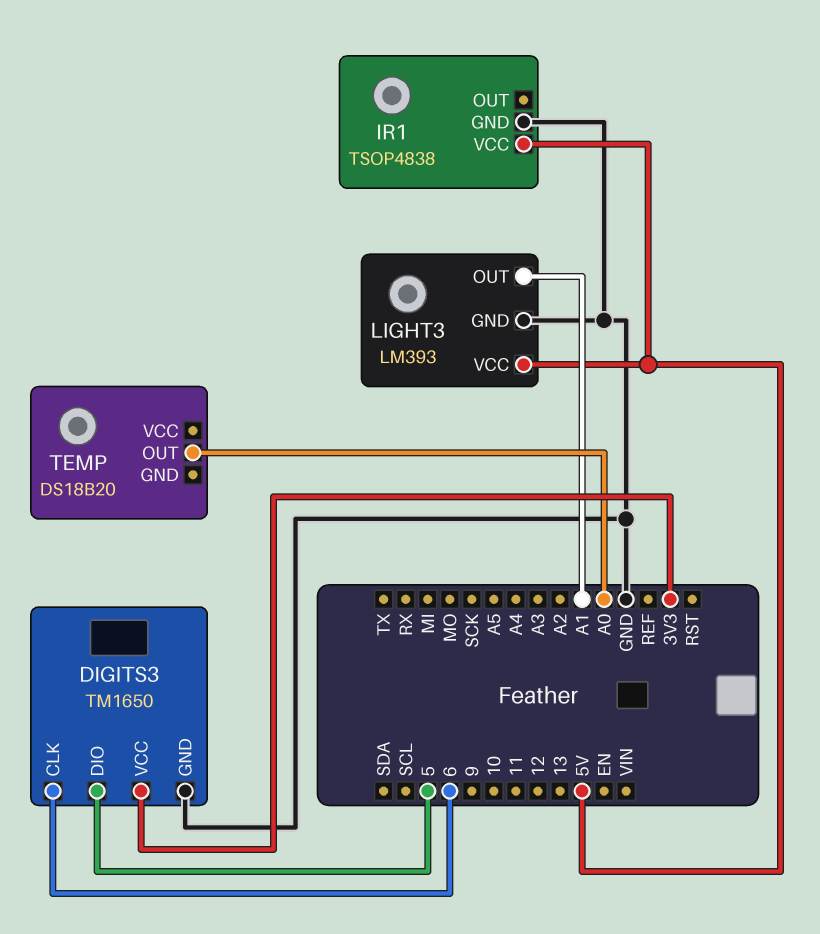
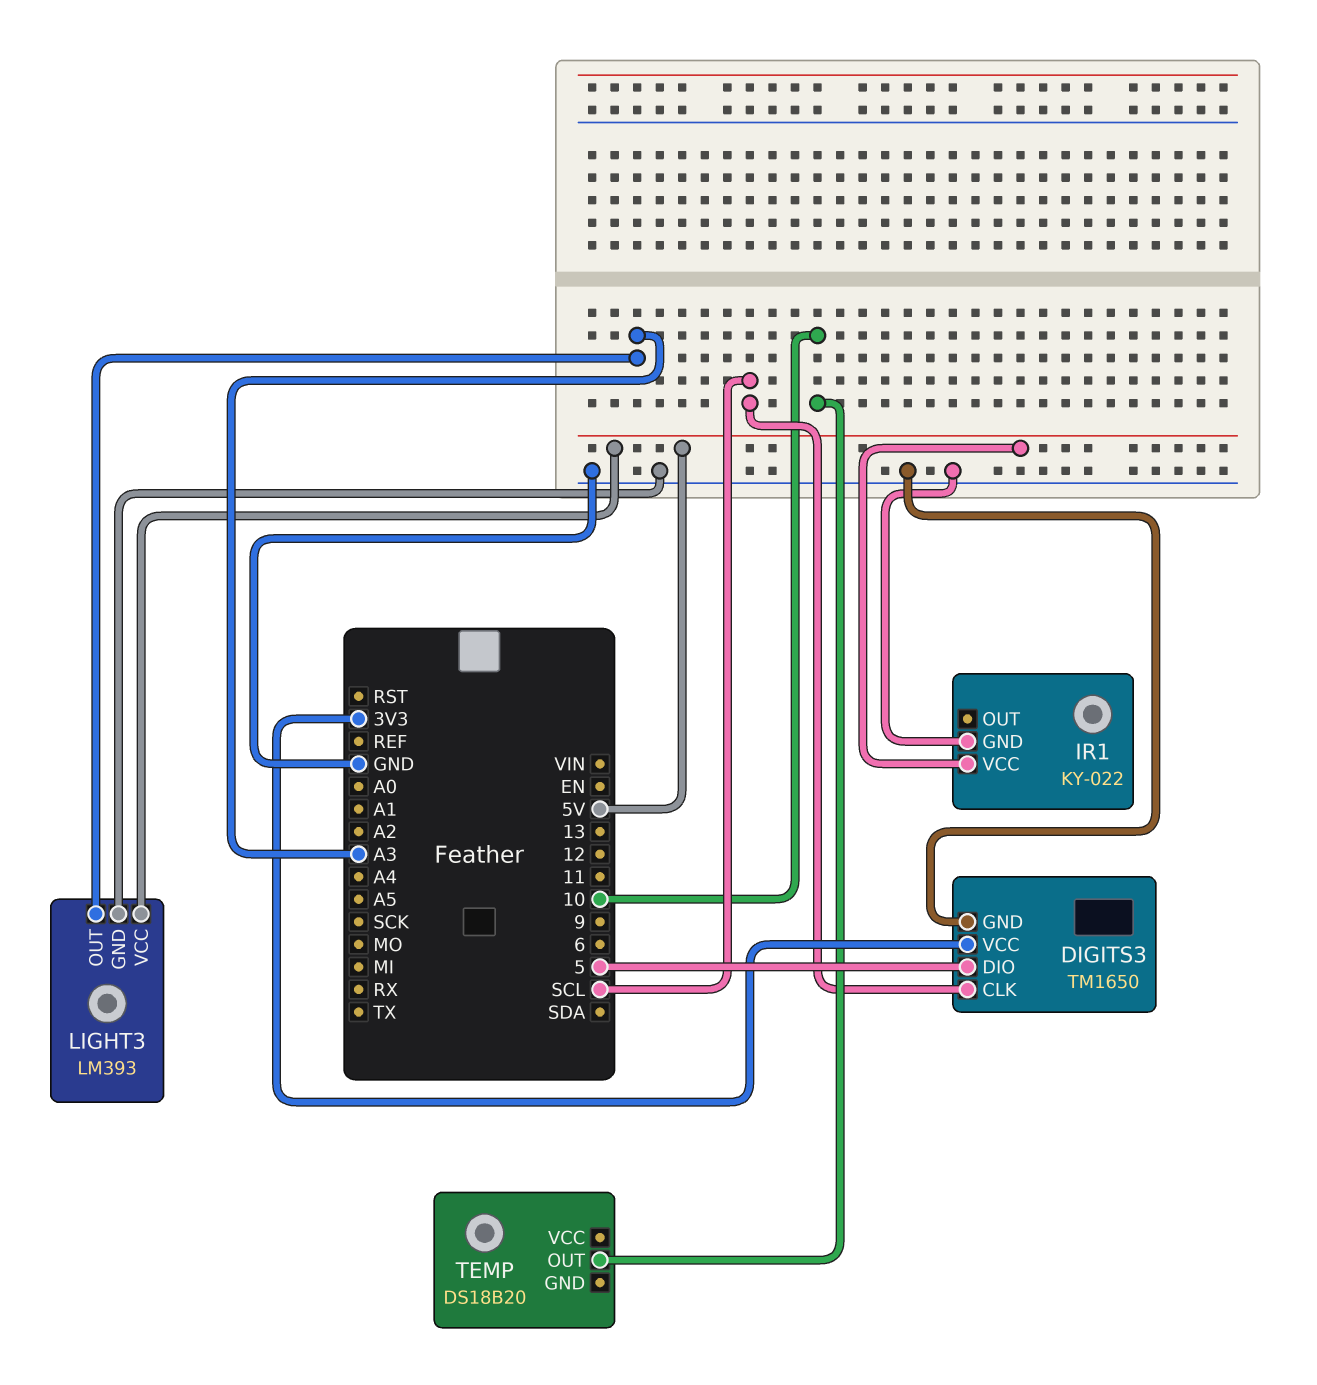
DIGITS3 pin CLK: 6 -> SCL
IR1: TSOP4838 -> KY-022
LIGHT3 pin OUT: A1 -> A3
TEMP pin OUT: A0 -> 10

